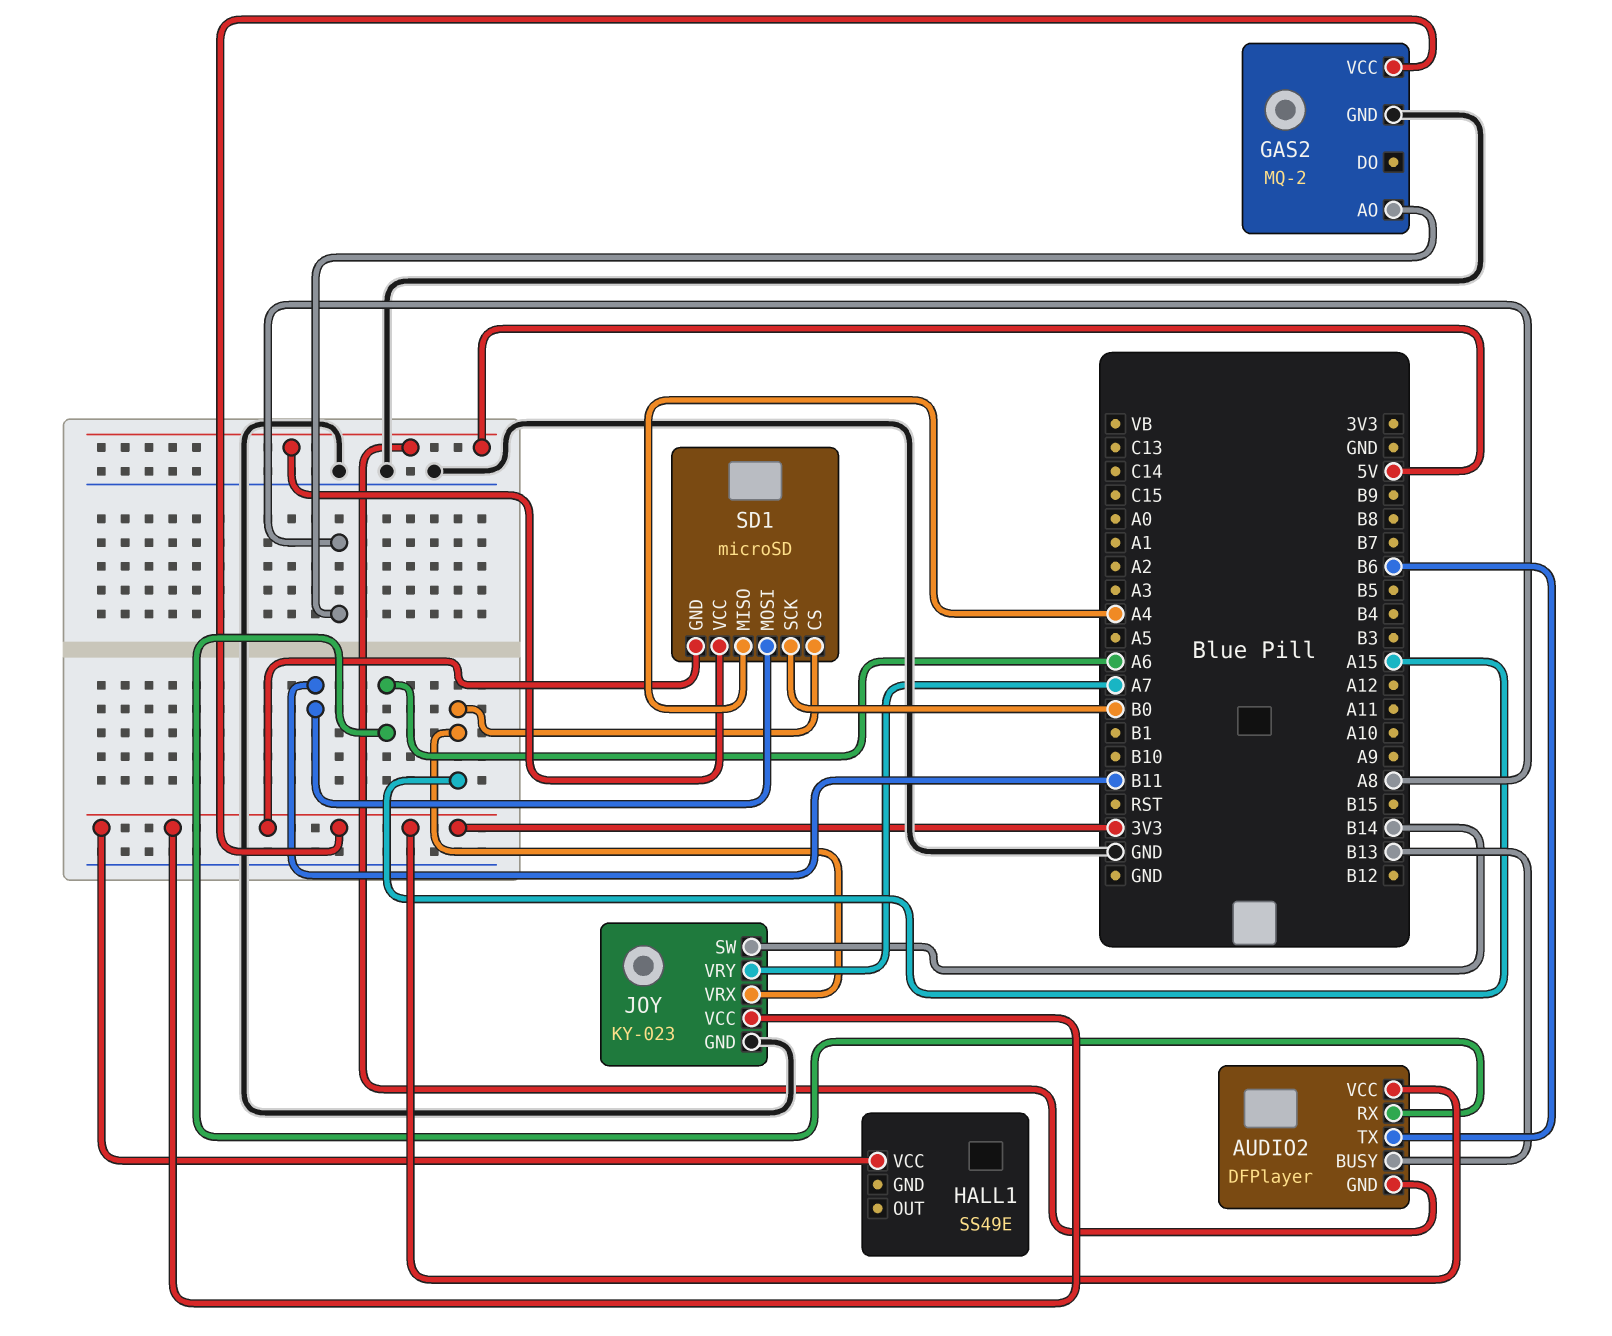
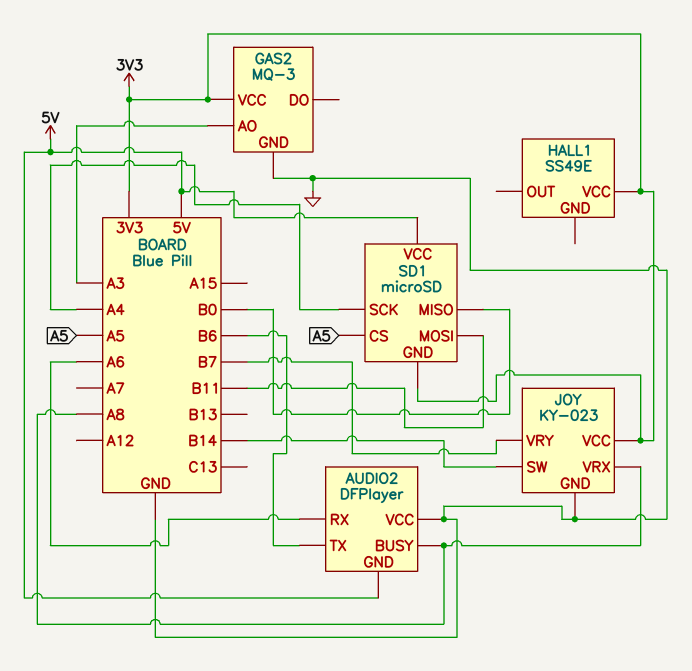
AUDIO2 pin BUSY: B13 -> A8
AUDIO2 pin VCC: 3V3 -> GND
GAS2: MQ-2 -> MQ-3
GAS2 pin AO: A8 -> A3
JOY pin VRX: A15 -> A8
JOY pin VRY: A7 -> B7
SD1 pin CS: A15 -> A5
SD1 pin MISO: A4 -> B0
SD1 pin SCK: B0 -> A4

